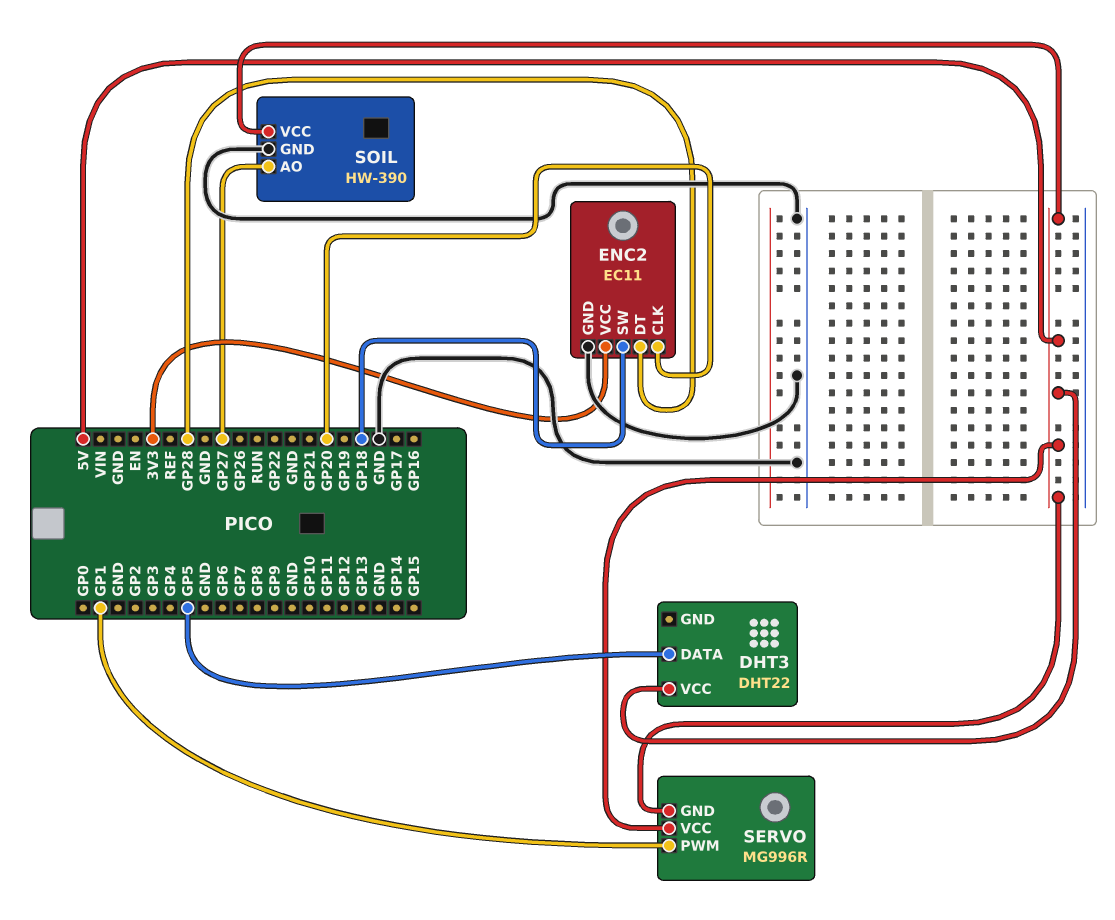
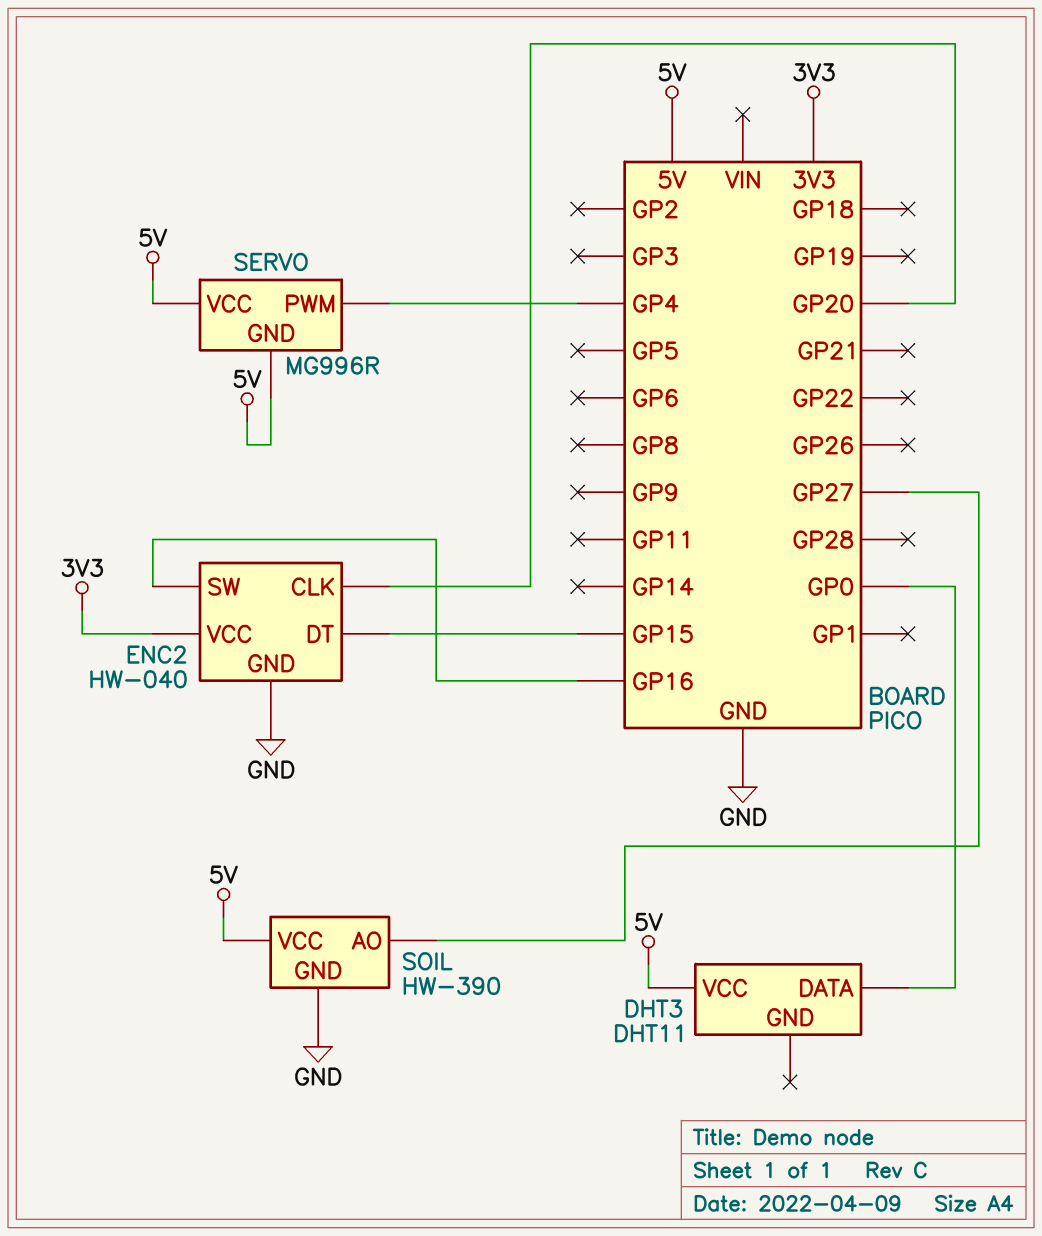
DHT3: DHT22 -> DHT11
DHT3 pin DATA: GP5 -> GP0
ENC2: EC11 -> HW-040
ENC2 pin DT: GP28 -> GP15
ENC2 pin SW: GP18 -> GP16
SERVO pin PWM: GP1 -> GP4

